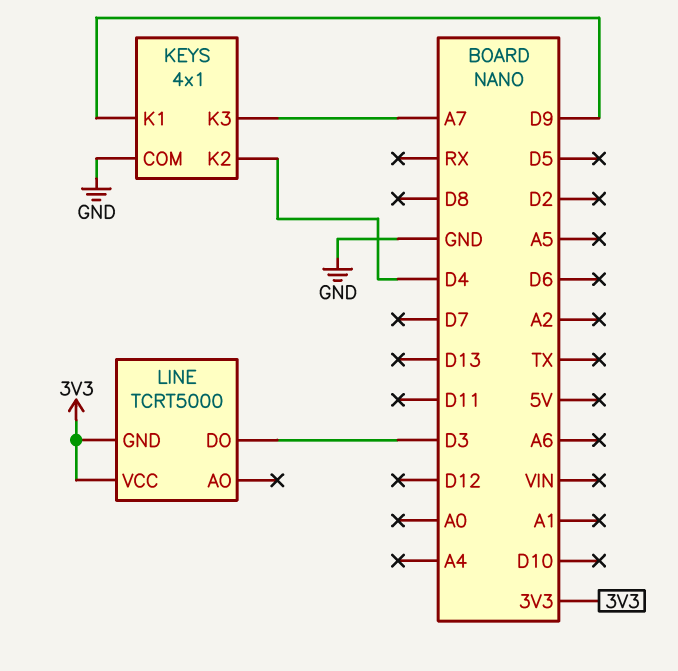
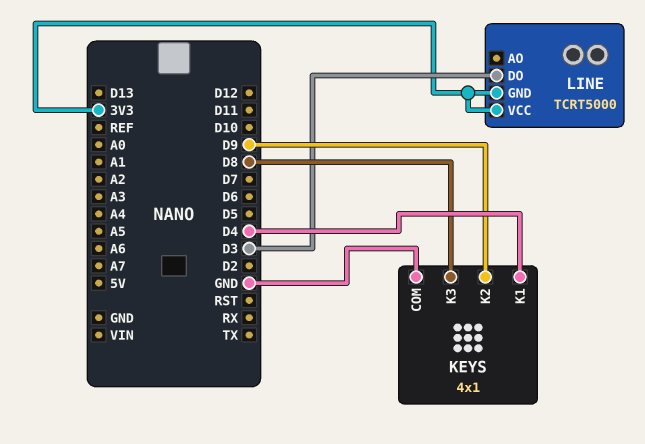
KEYS pin K1: D9 -> D4
KEYS pin K2: D4 -> D9
KEYS pin K3: A7 -> D8

